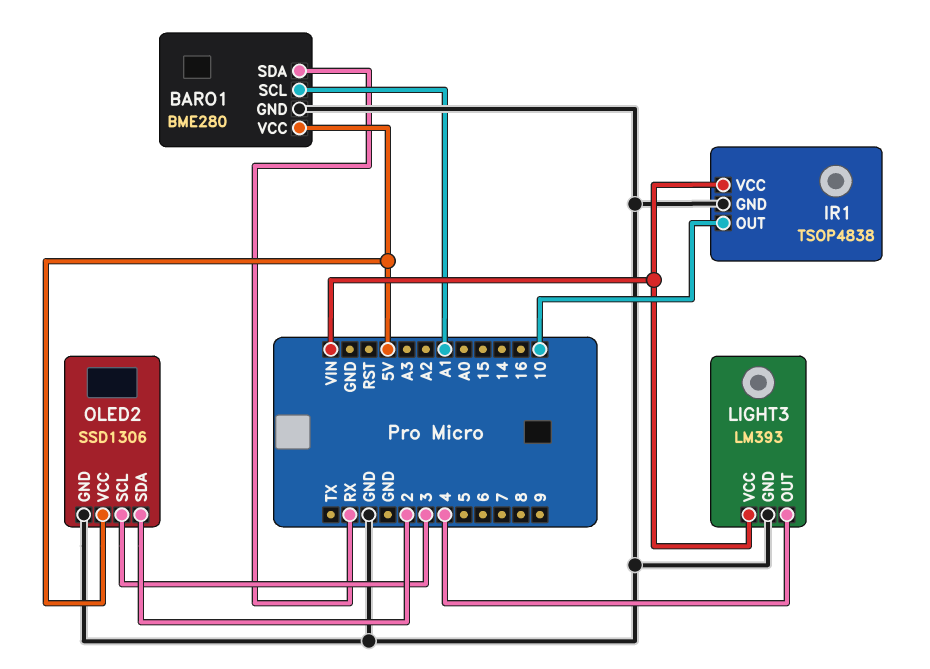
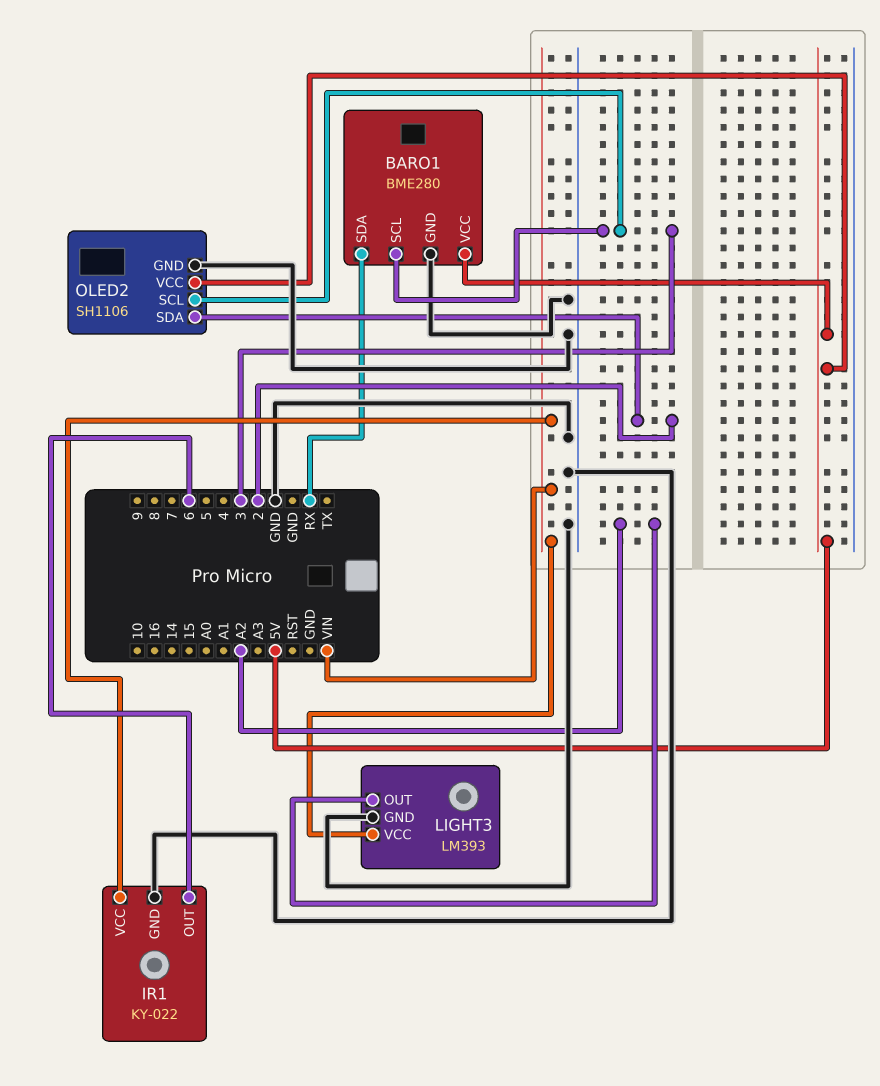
BARO1 pin SCL: A1 -> 3
IR1: TSOP4838 -> KY-022
IR1 pin OUT: 10 -> 6
LIGHT3 pin OUT: 4 -> A2
OLED2: SSD1306 -> SH1106

